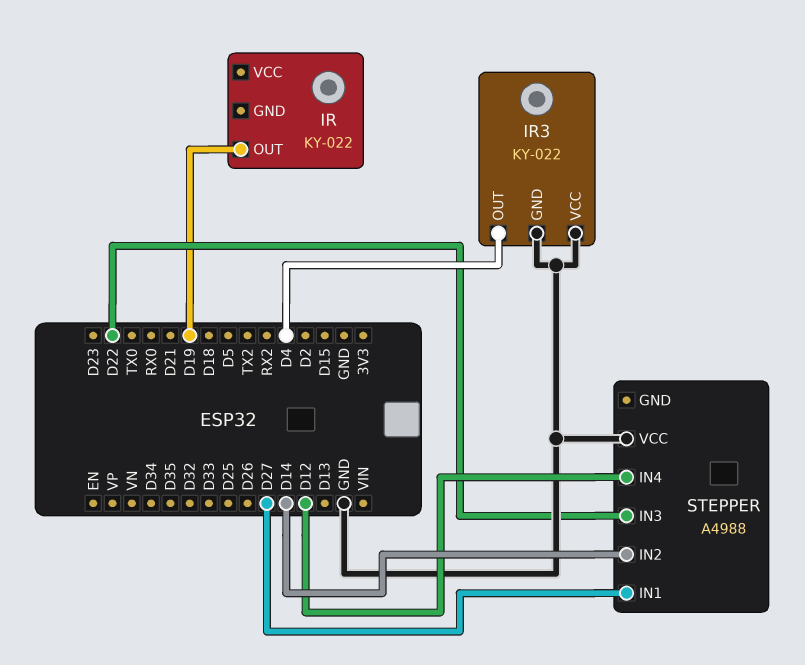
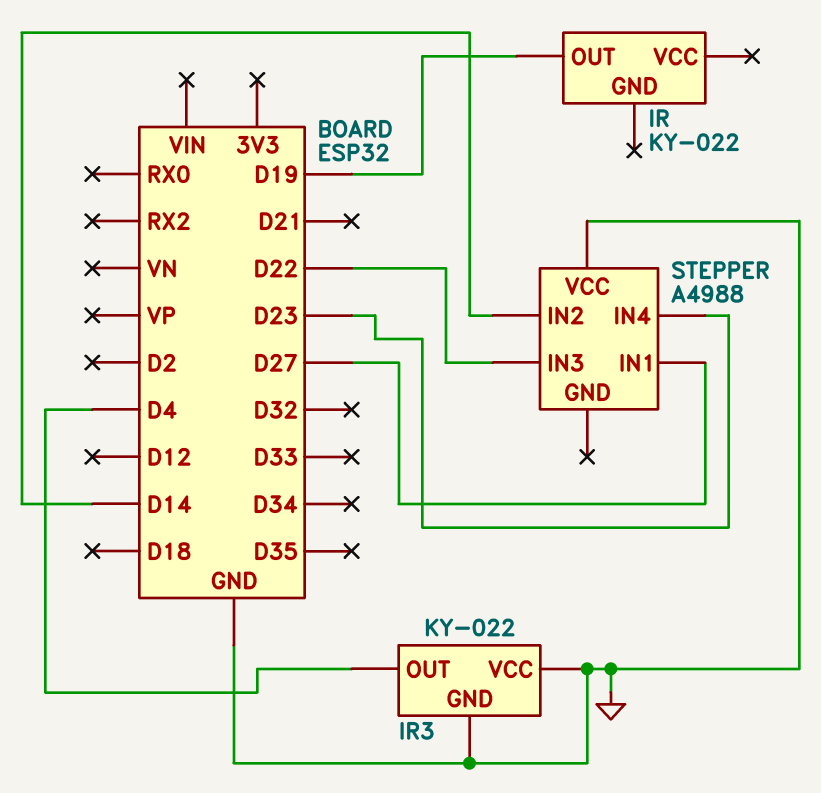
STEPPER pin IN4: D12 -> D23

